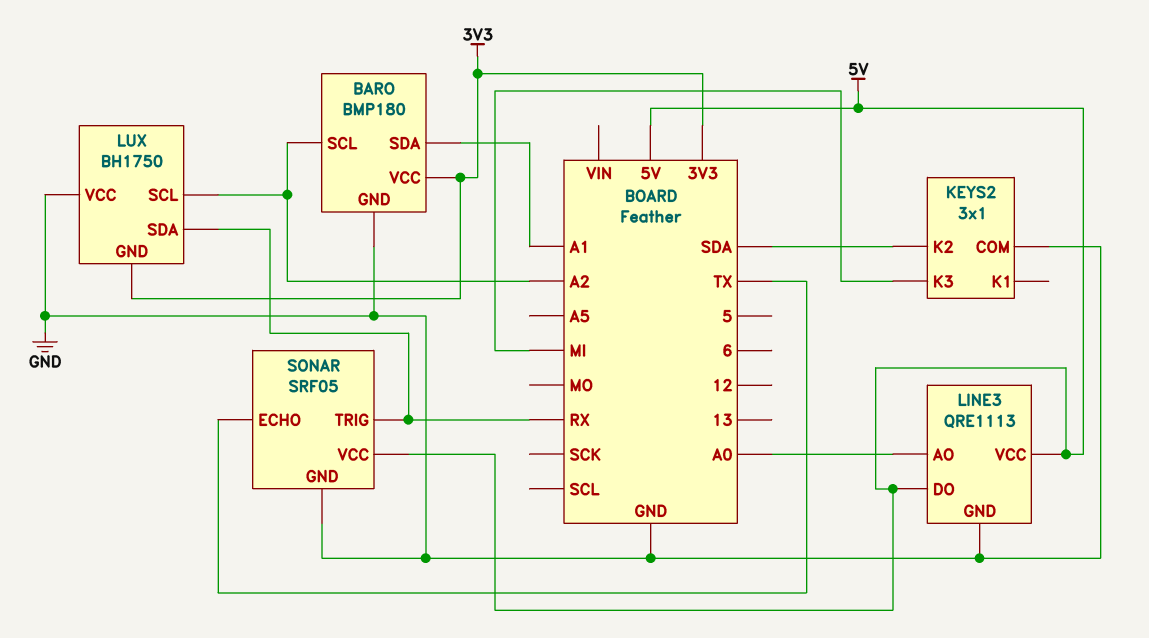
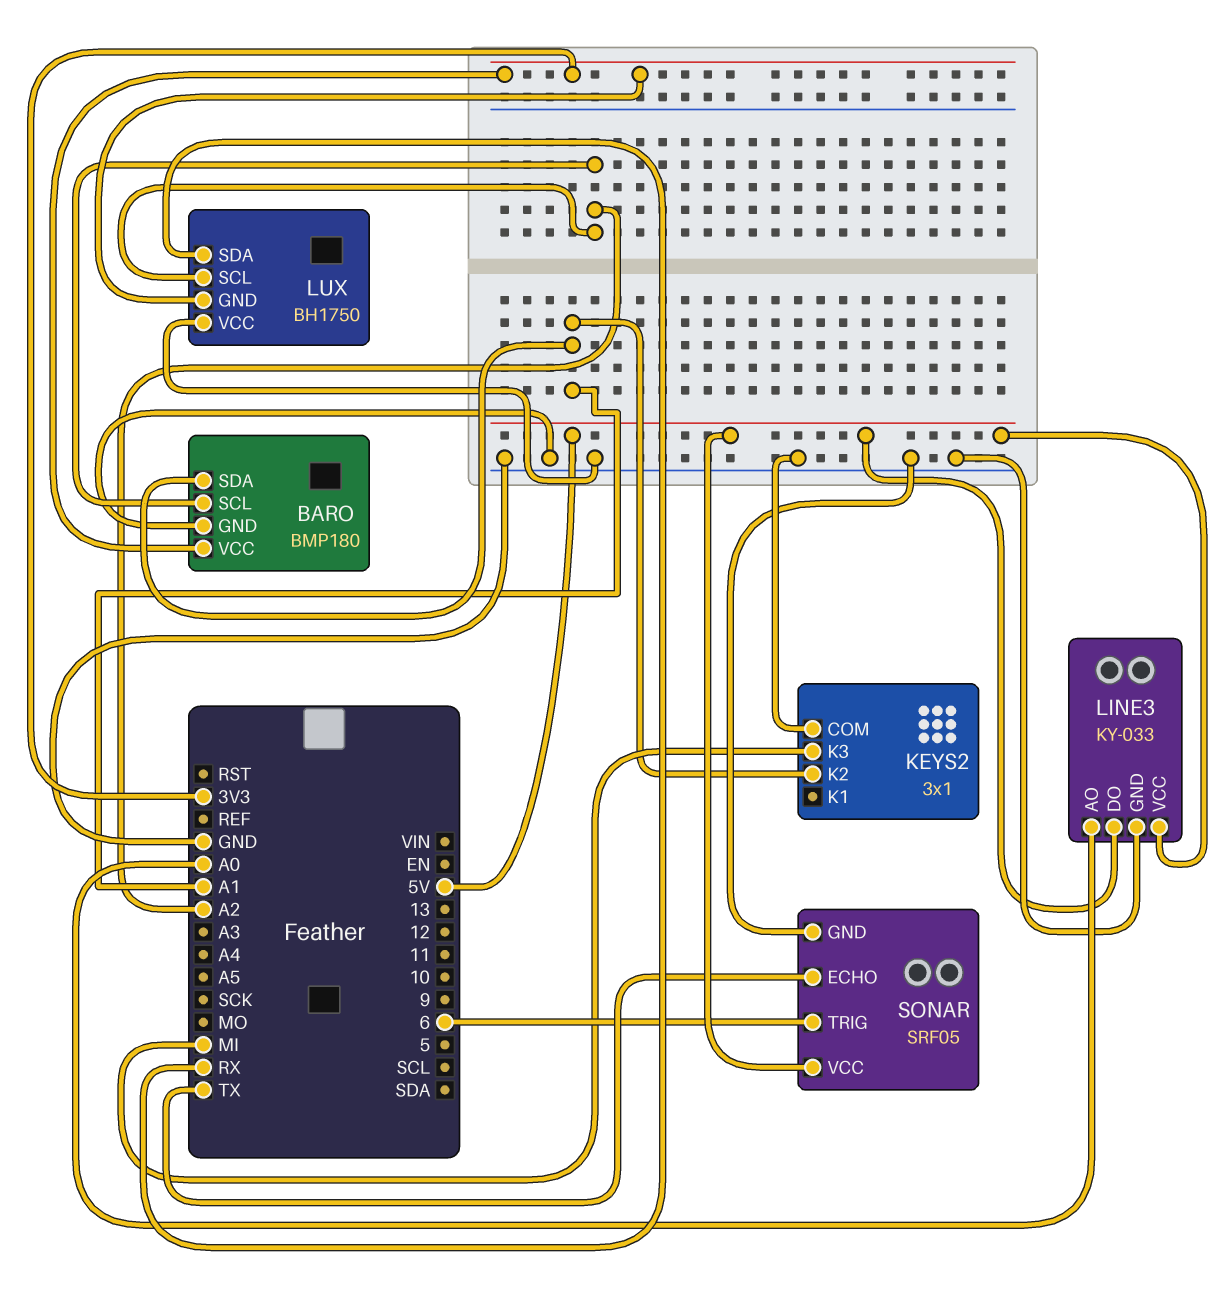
KEYS2 pin K2: SDA -> A1
LINE3: QRE1113 -> KY-033
SONAR pin TRIG: RX -> 6

